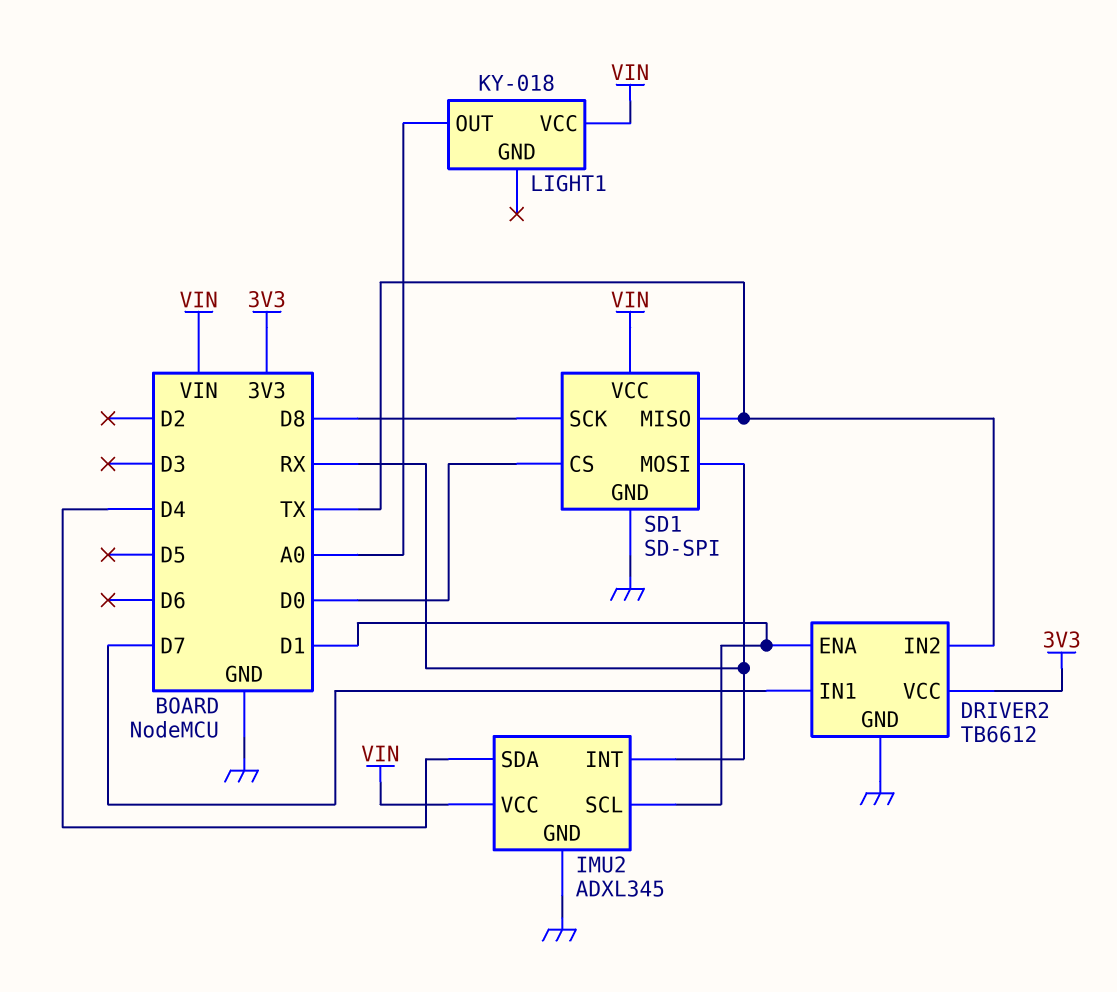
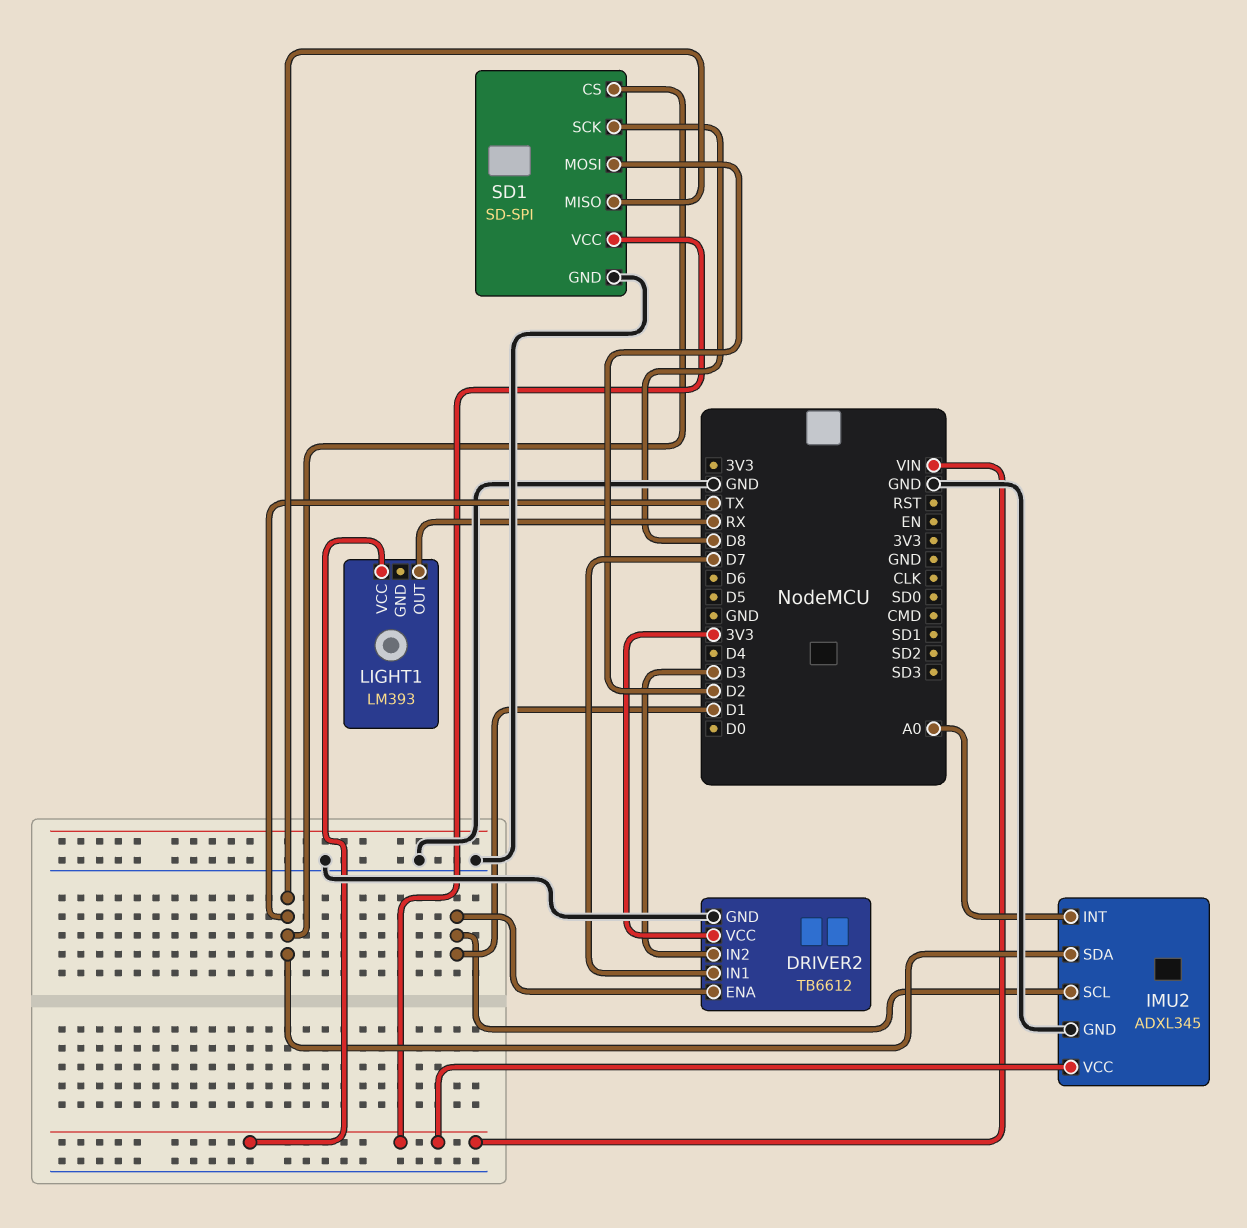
DRIVER2 pin IN2: TX -> D3
IMU2 pin INT: RX -> A0
IMU2 pin SDA: D4 -> TX
LIGHT1: KY-018 -> LM393
LIGHT1 pin OUT: A0 -> RX
SD1 pin CS: D0 -> TX
SD1 pin MOSI: RX -> D2

